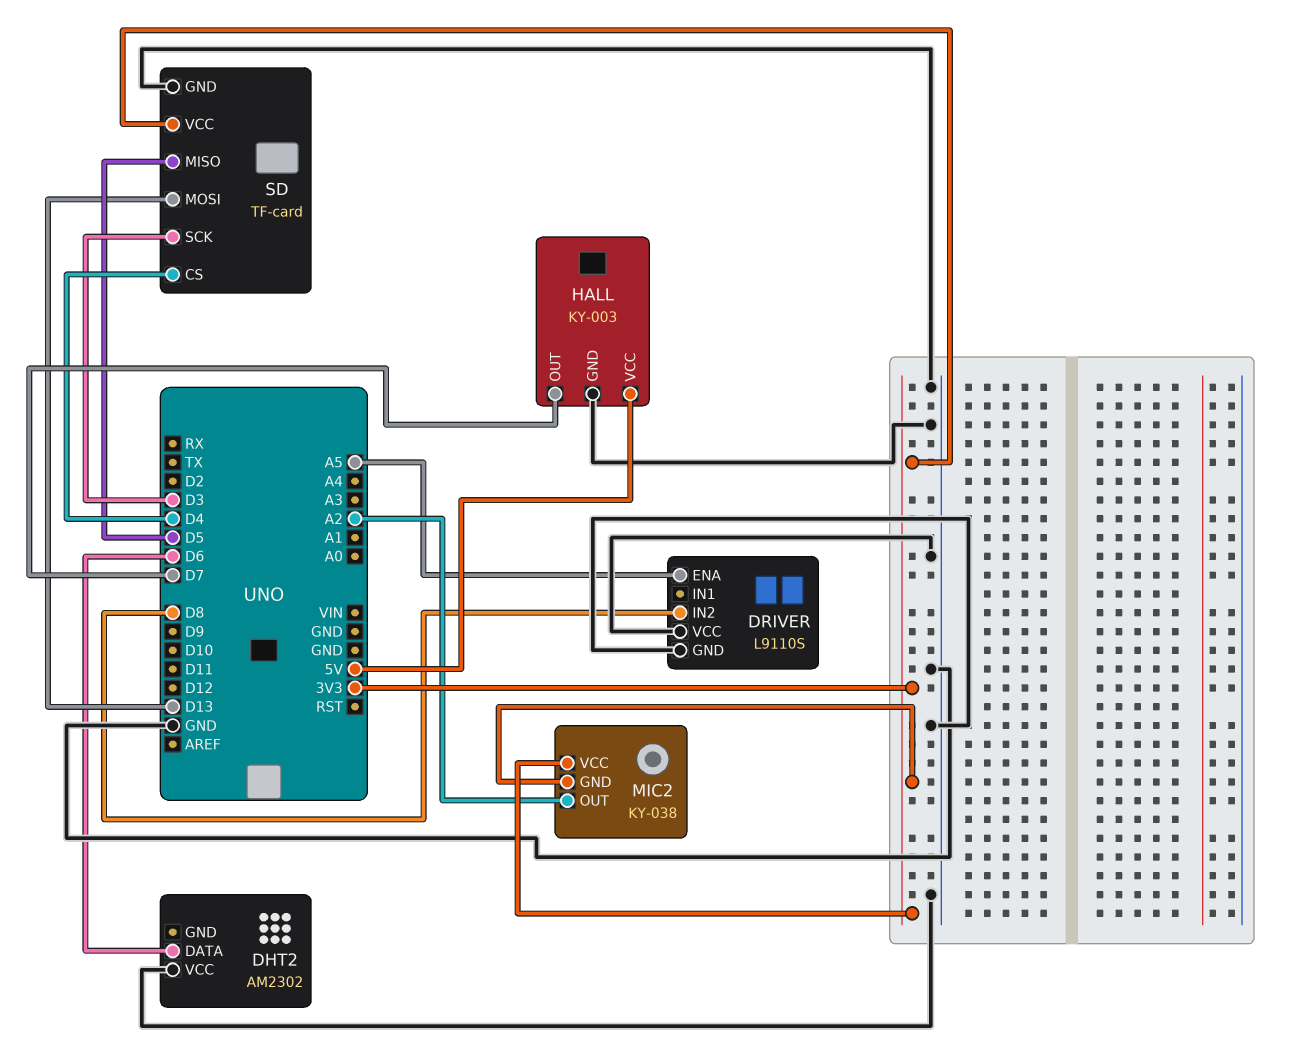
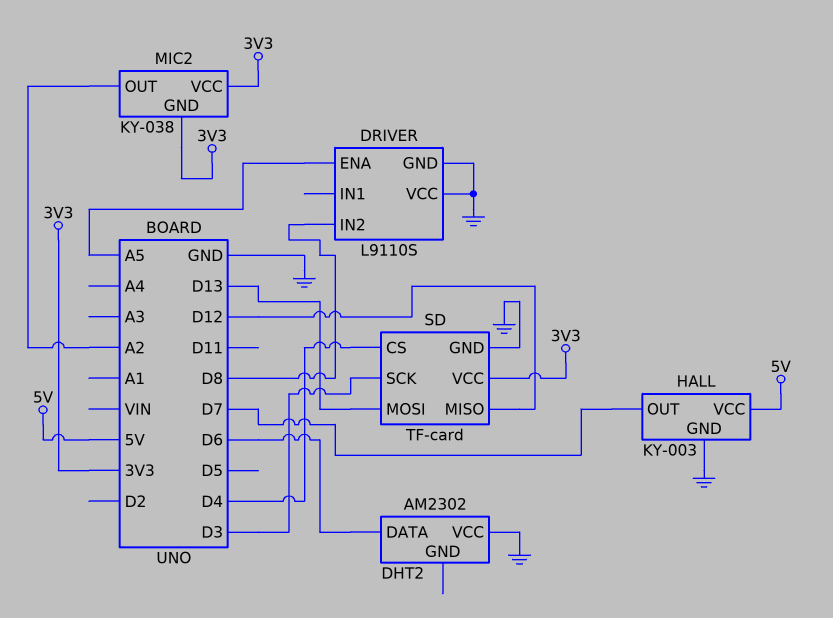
SD pin MISO: D5 -> D12

